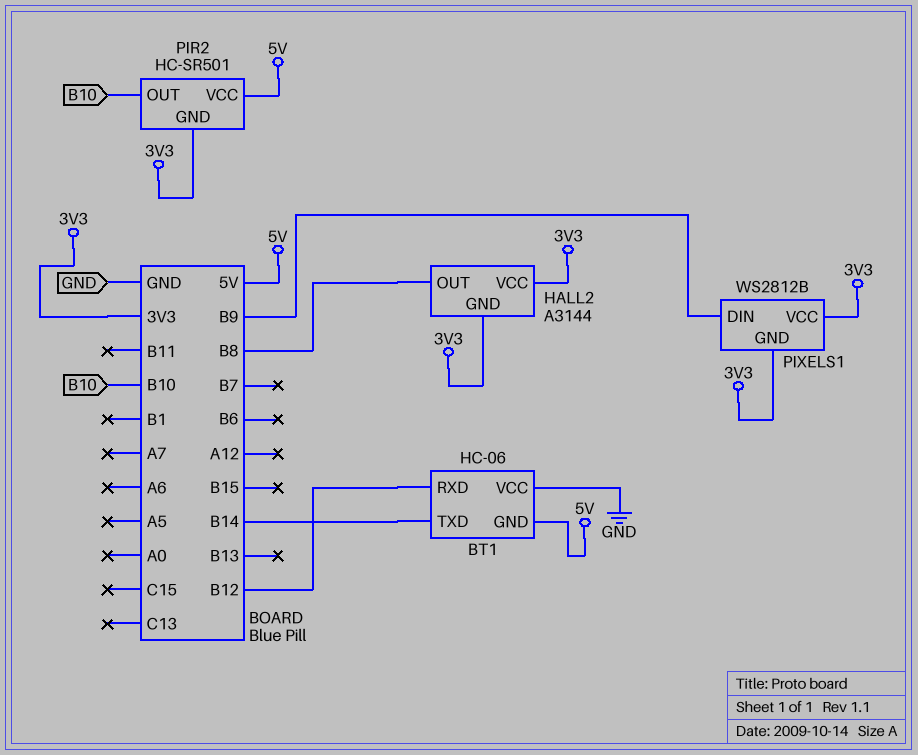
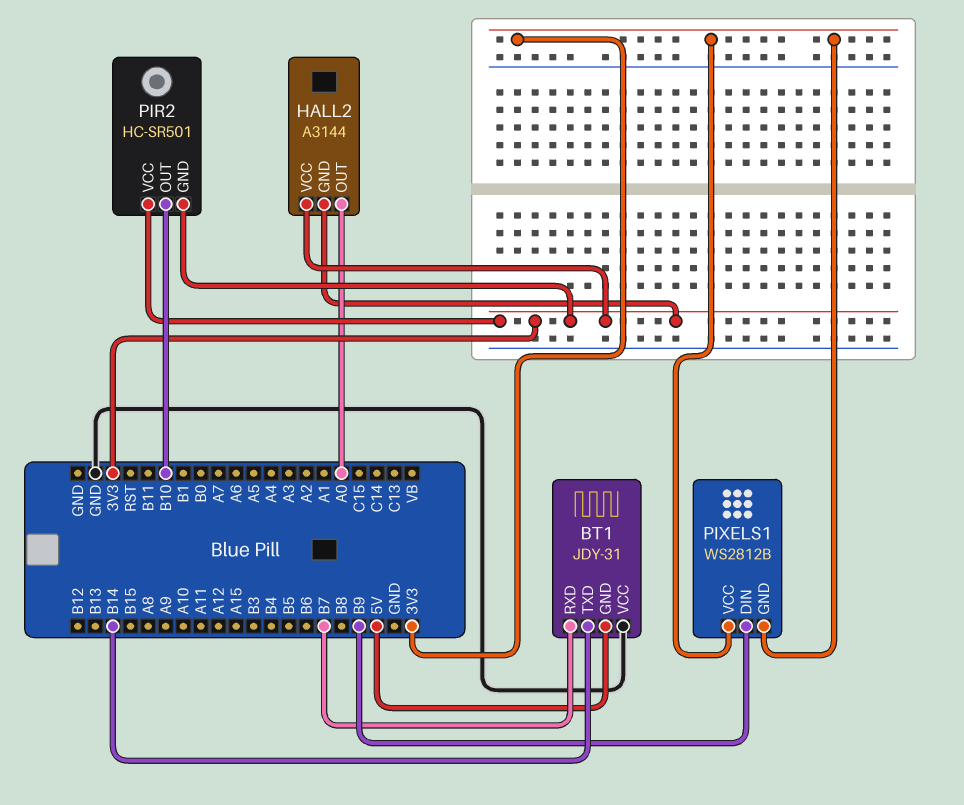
BT1: HC-06 -> JDY-31
BT1 pin RXD: B12 -> B7
HALL2 pin OUT: B8 -> A0
PIR2 pin VCC: 5V -> 3V3

